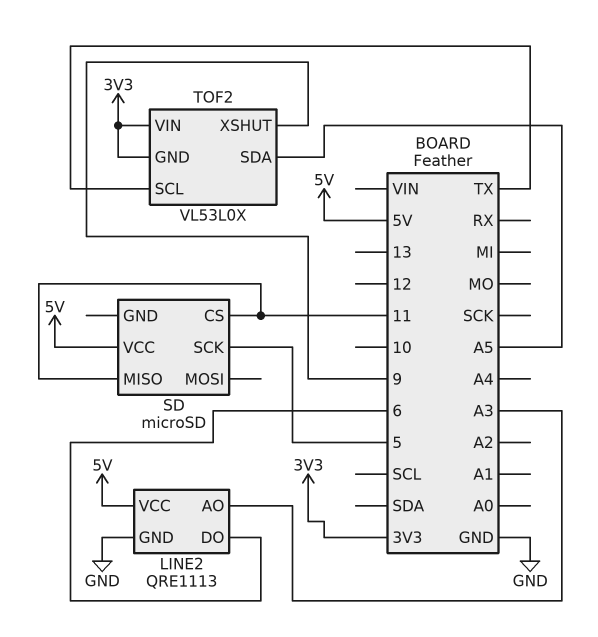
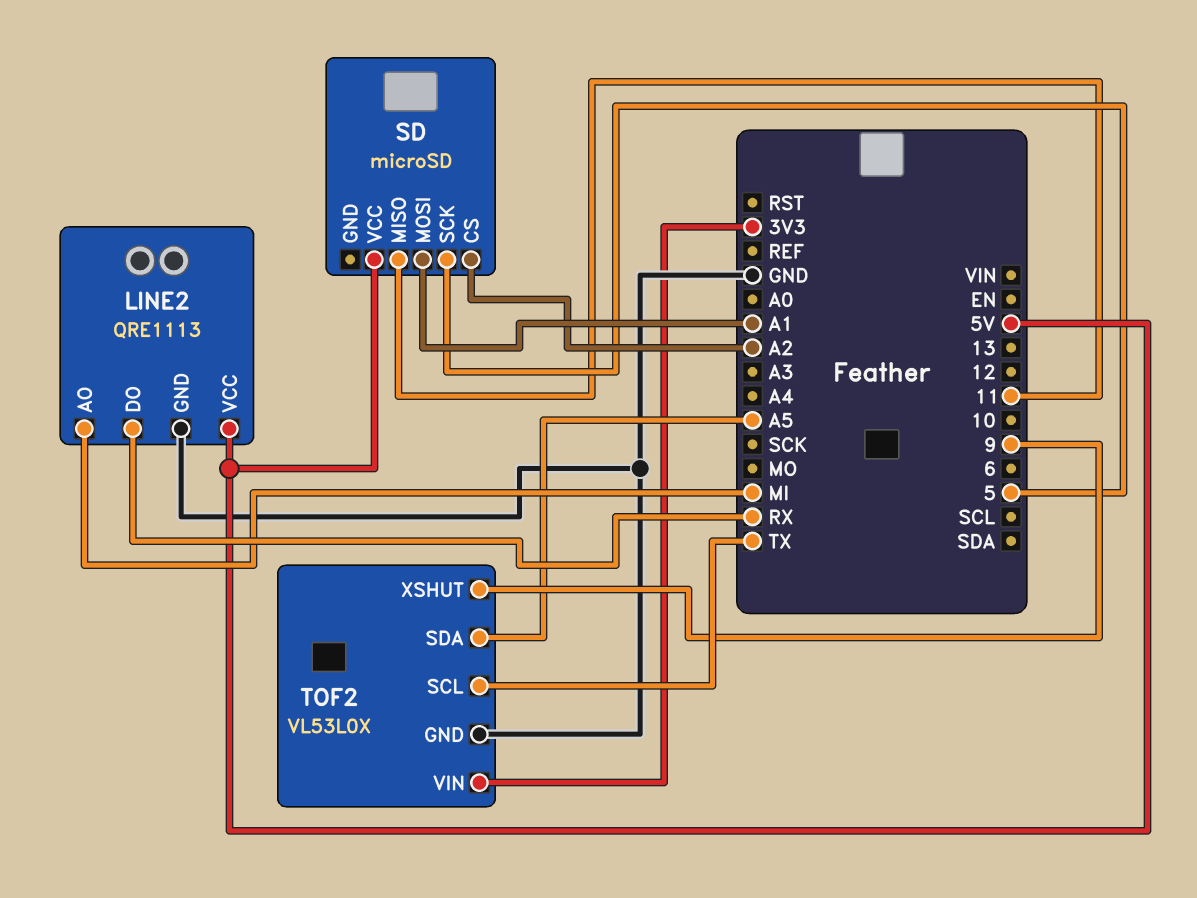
LINE2 pin AO: A3 -> MI
LINE2 pin DO: 6 -> RX
SD pin CS: 11 -> A2
SD pin MOSI: none -> A1
TOF2 pin GND: 3V3 -> GND

